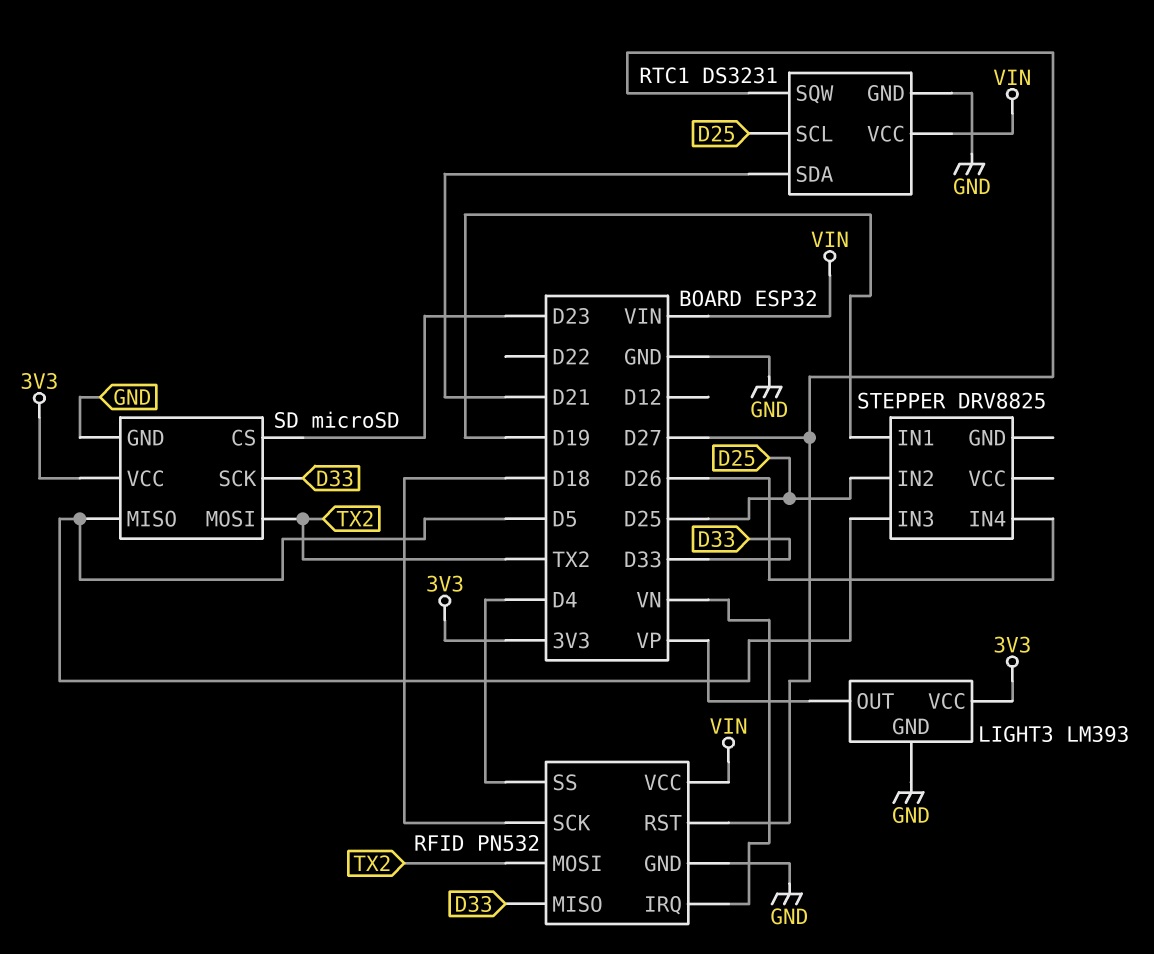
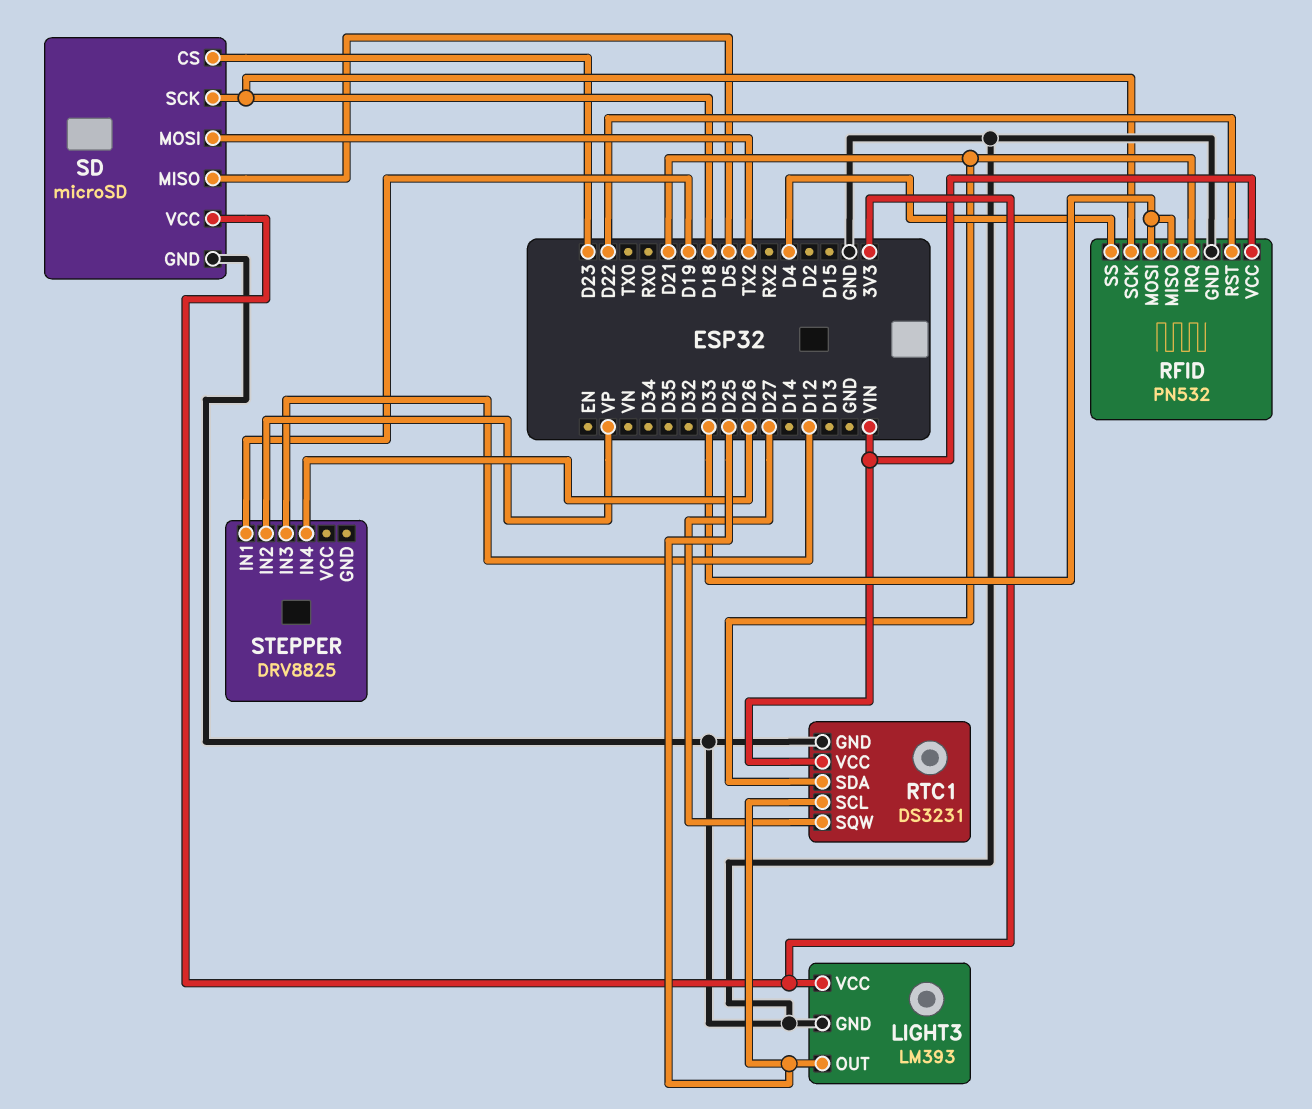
LIGHT3 pin OUT: VP -> D25
RFID pin IRQ: VN -> D21
RFID pin MOSI: TX2 -> D33
RFID pin RST: D27 -> D22
SD pin SCK: D33 -> D18
STEPPER pin IN2: D25 -> VP
STEPPER pin IN3: D5 -> D12

